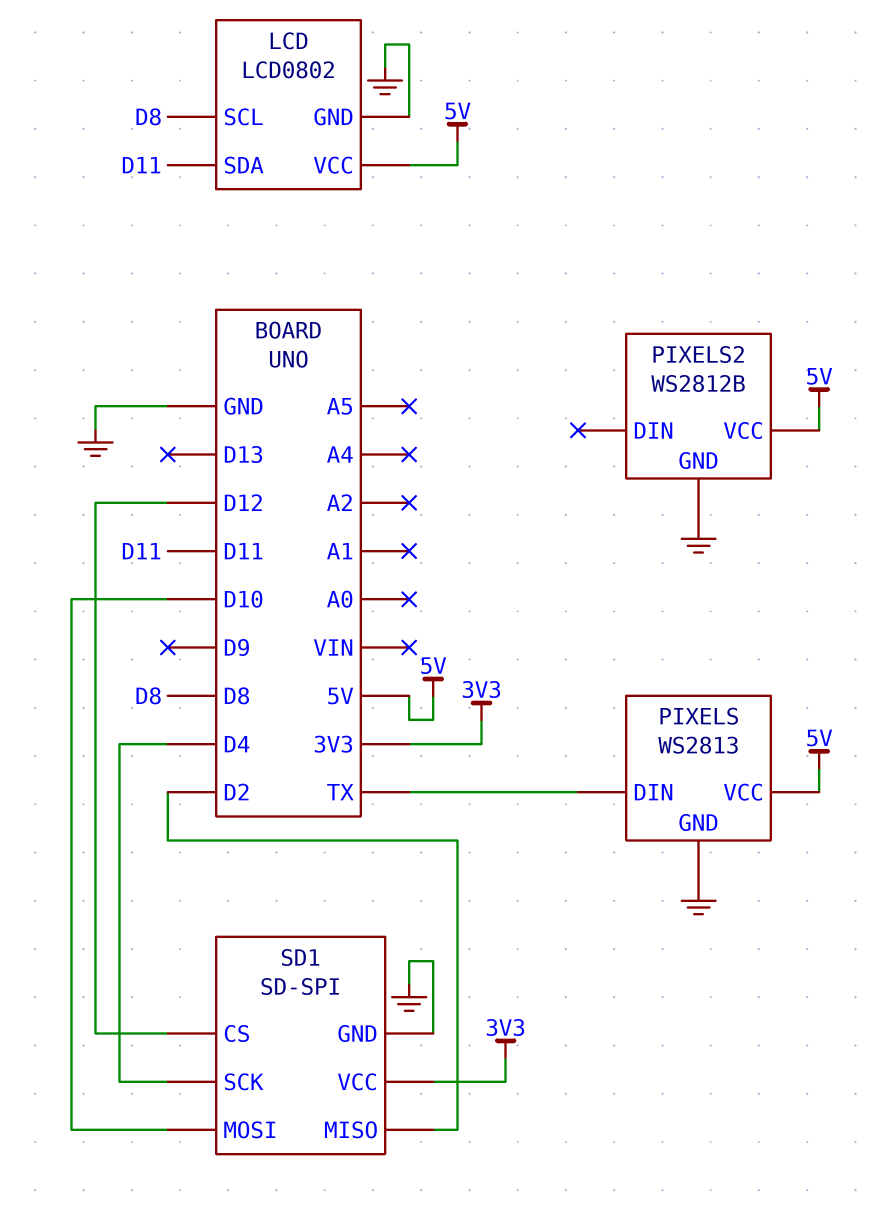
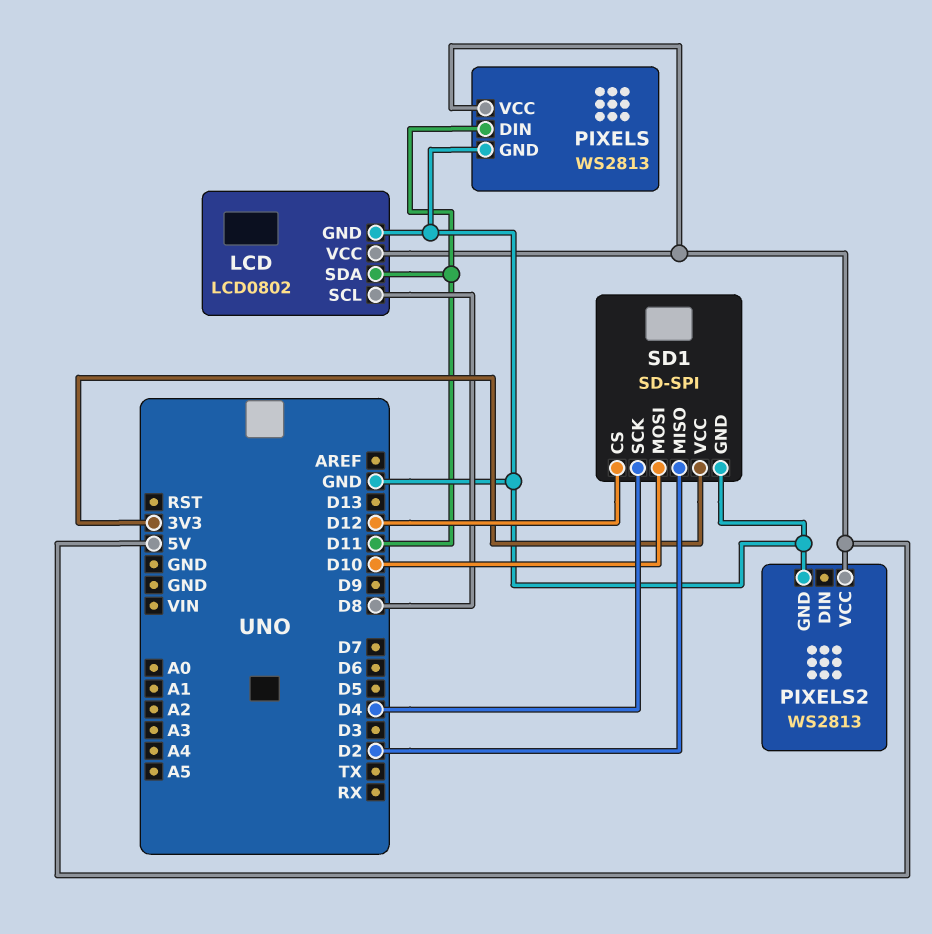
PIXELS pin DIN: TX -> D11
PIXELS2: WS2812B -> WS2813

